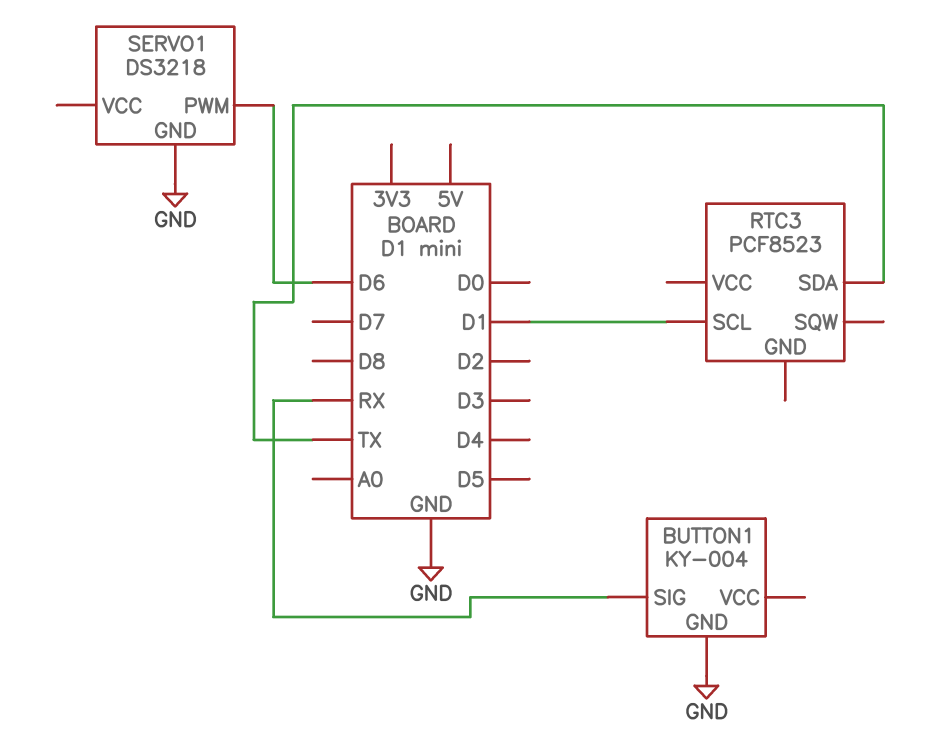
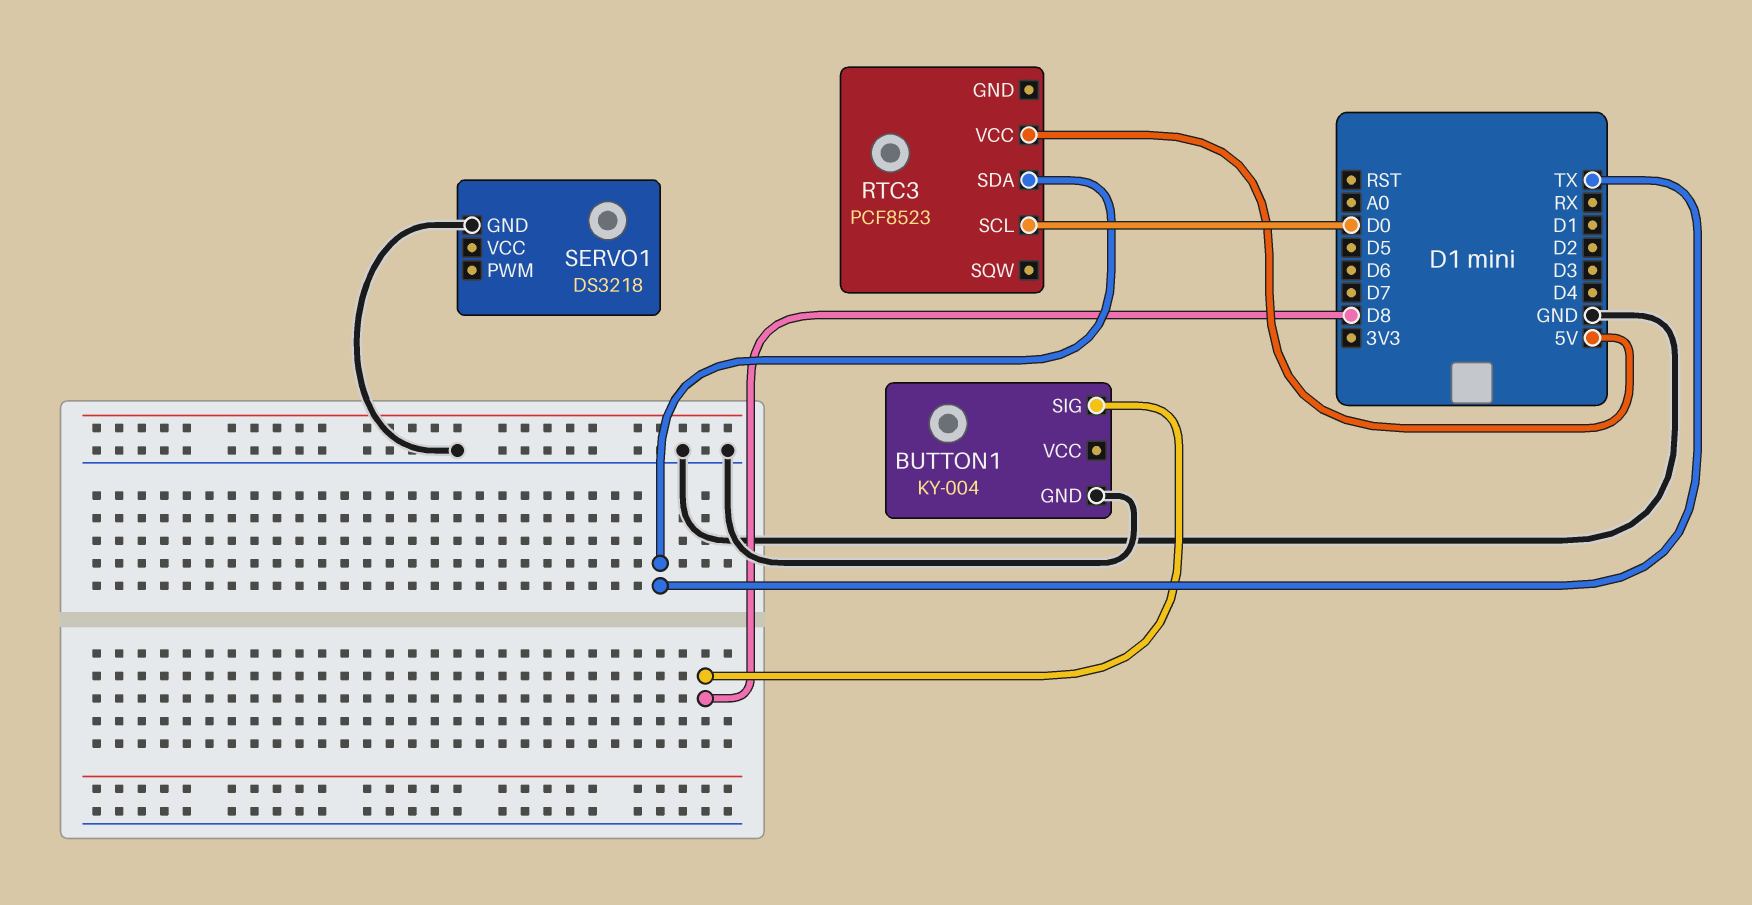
BUTTON1 pin SIG: RX -> D8
RTC3 pin SCL: D1 -> D0
RTC3 pin VCC: none -> 5V
SERVO1 pin PWM: D6 -> none

